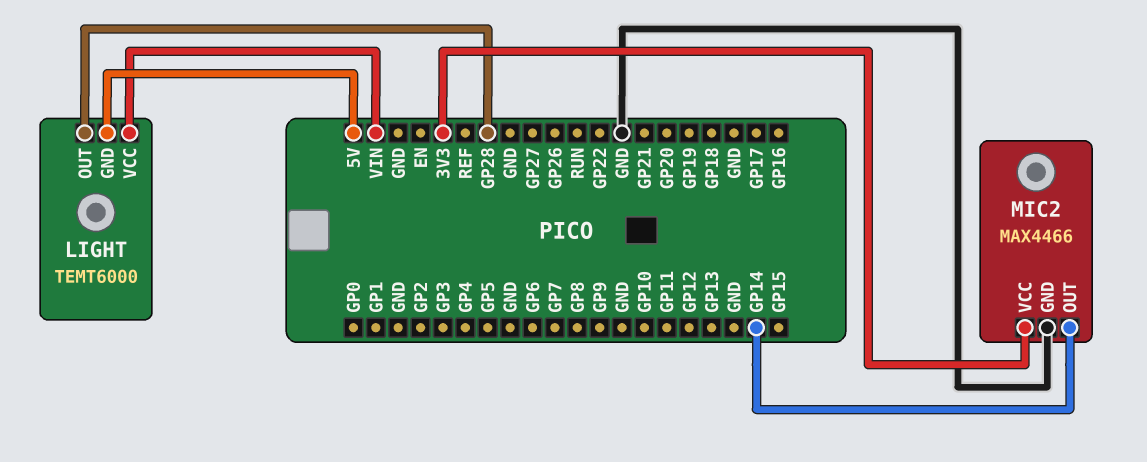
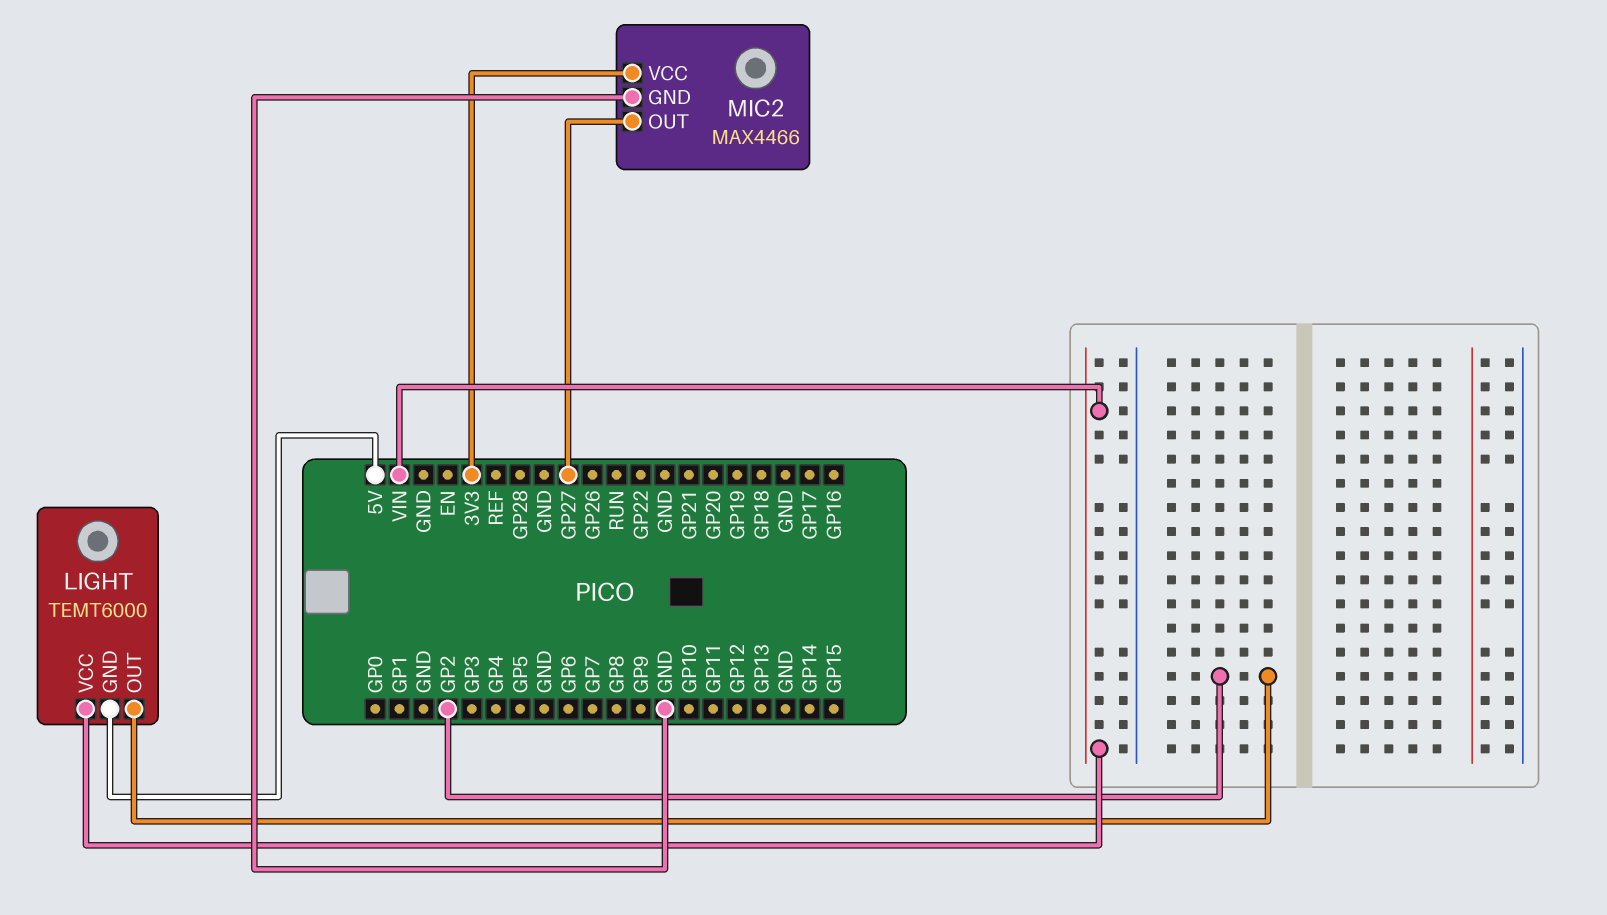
LIGHT pin OUT: GP28 -> GP2
MIC2 pin OUT: GP14 -> GP27

